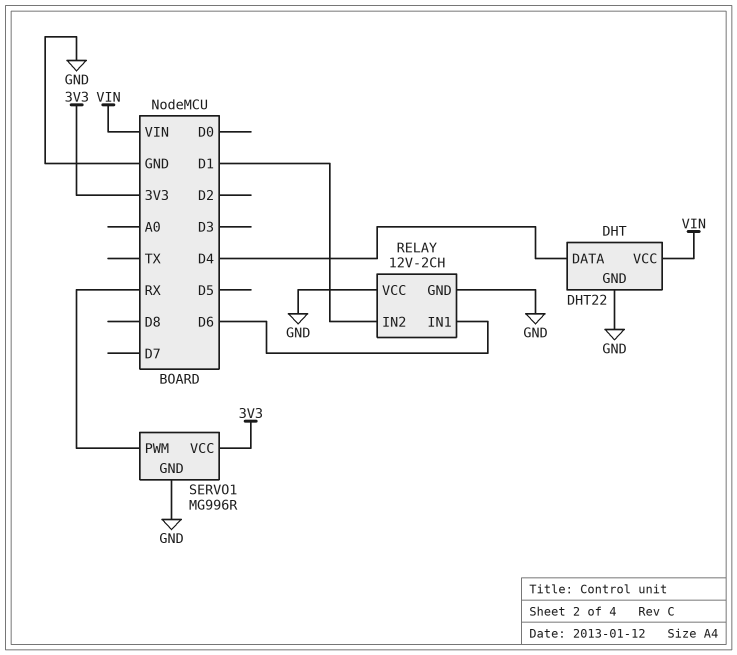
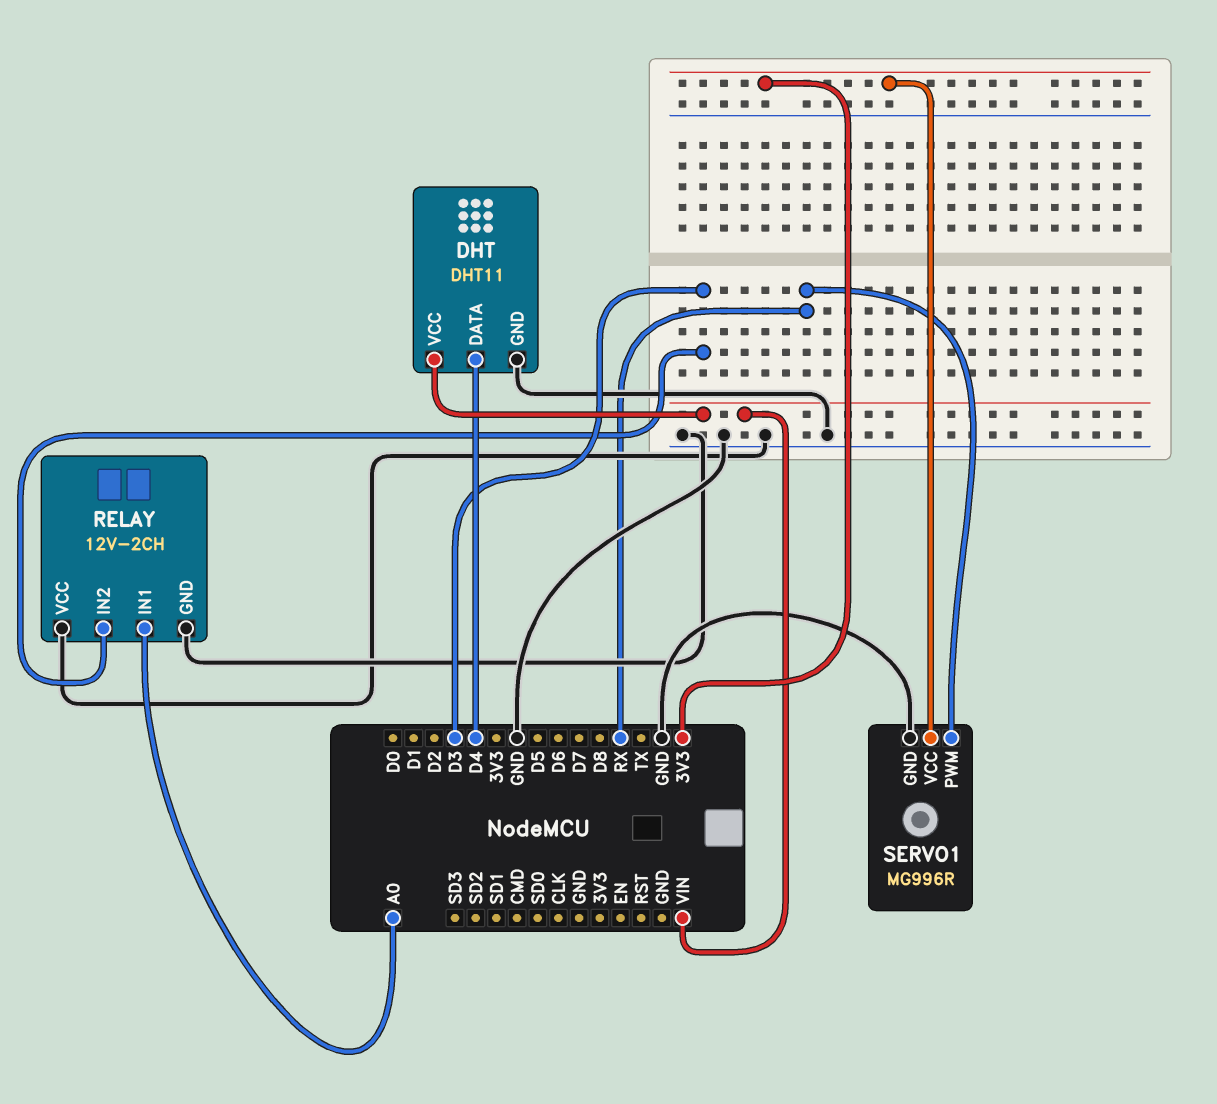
DHT: DHT22 -> DHT11
RELAY pin IN1: D6 -> A0
RELAY pin IN2: D1 -> D3

